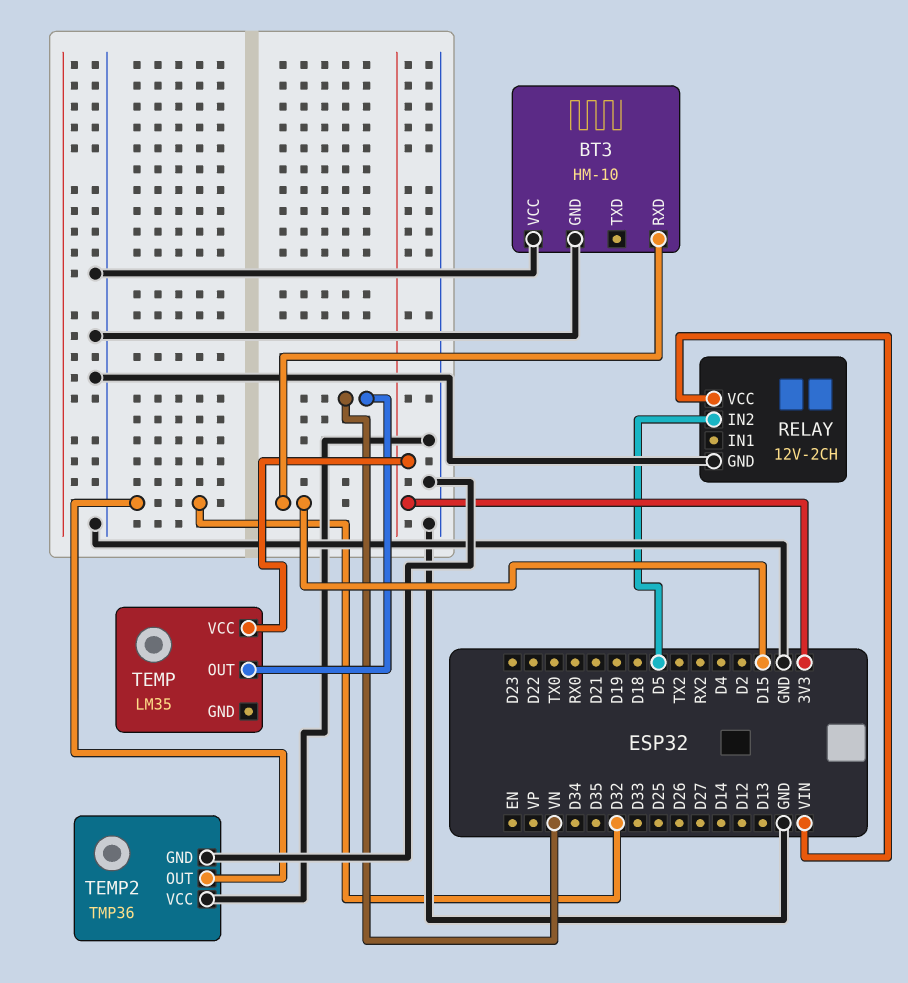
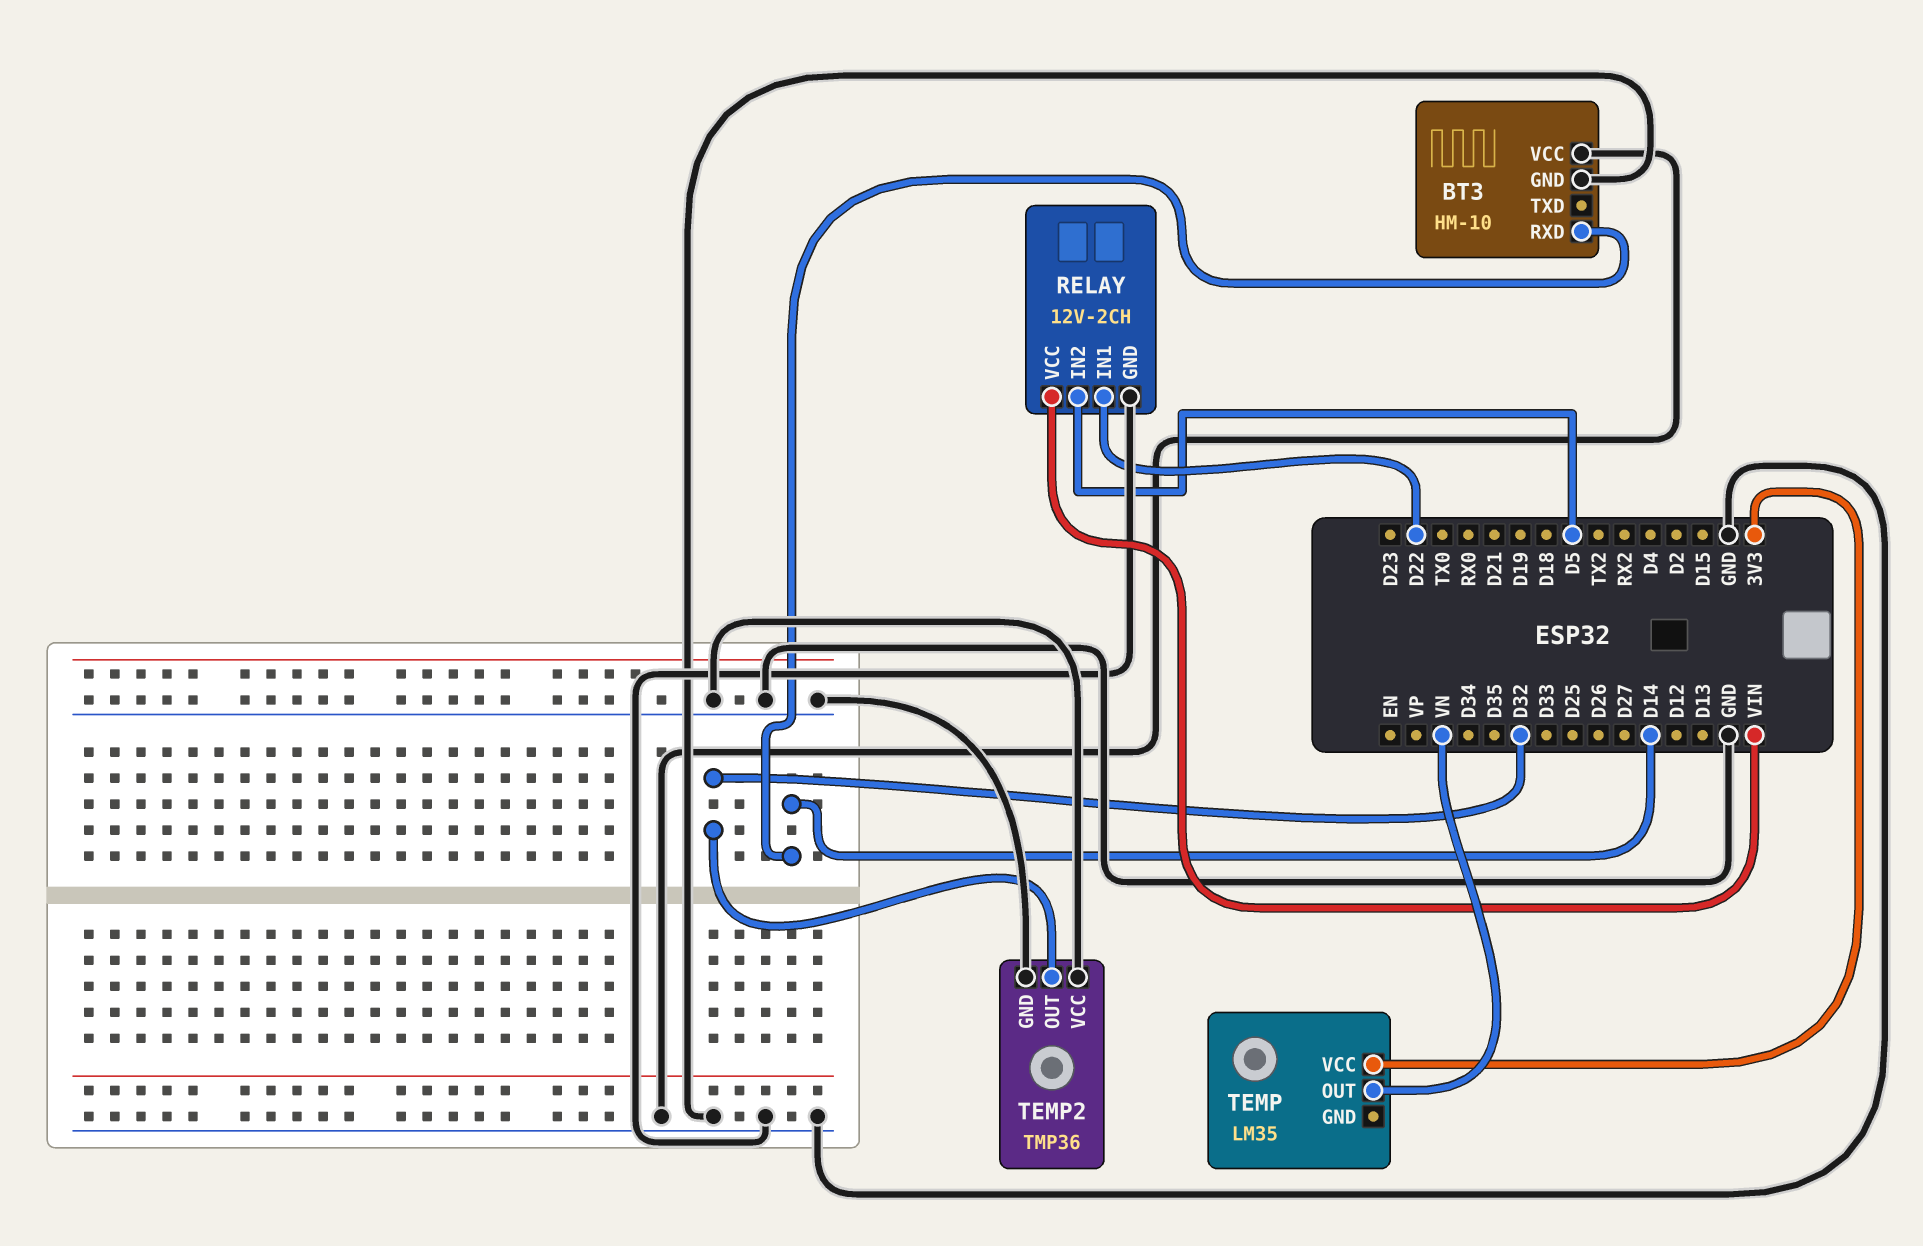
BT3 pin RXD: D15 -> D14
RELAY pin IN1: none -> D22

